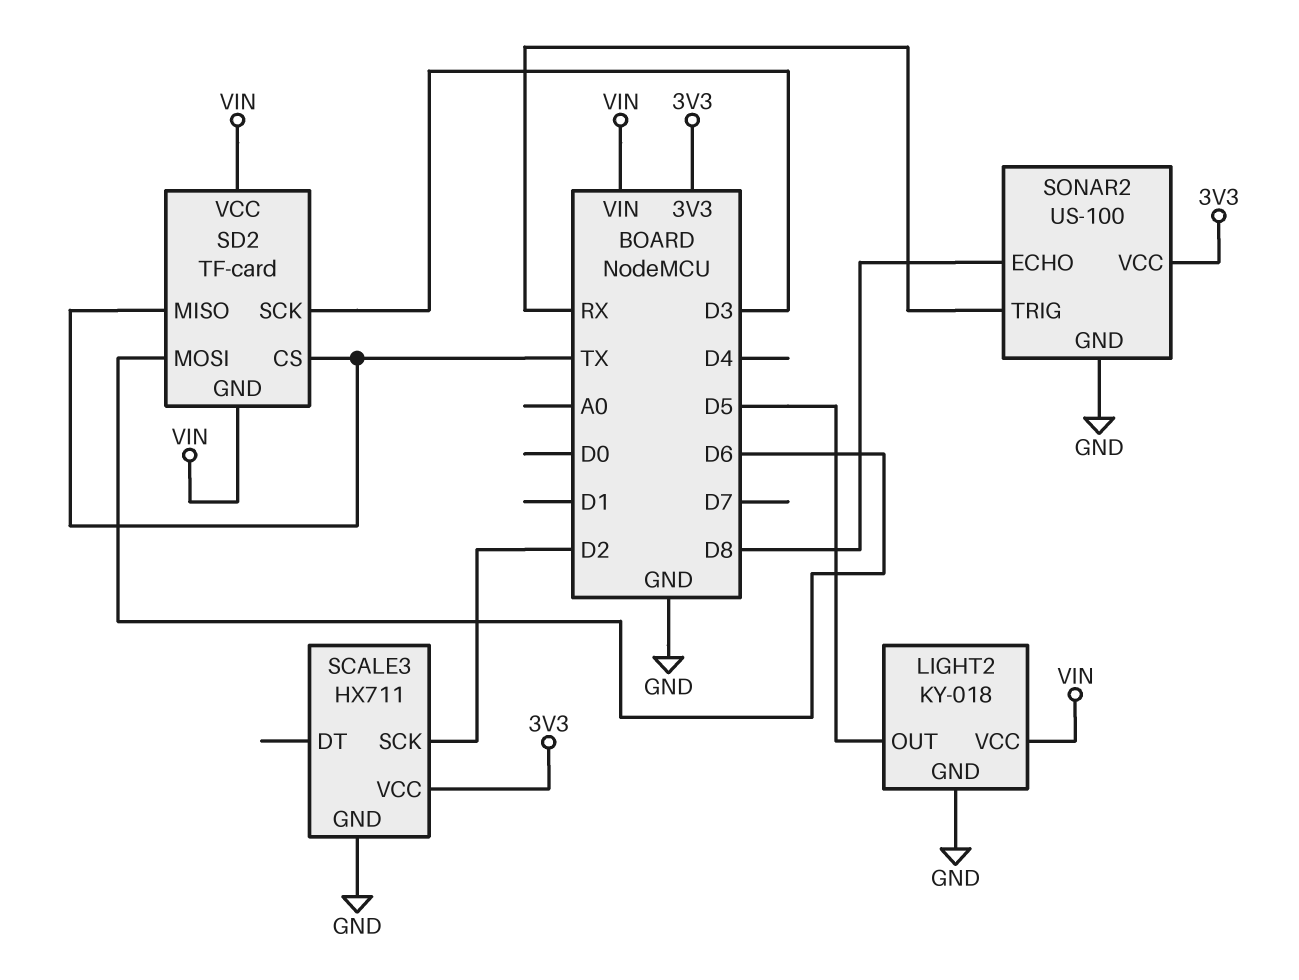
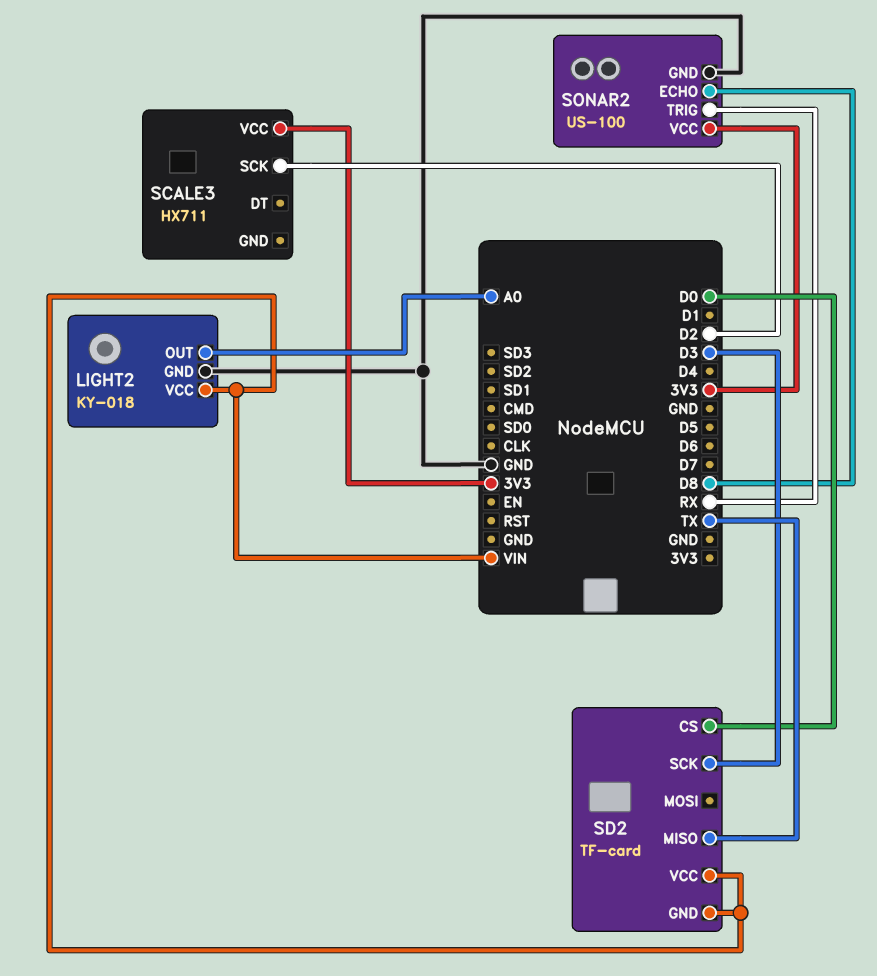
LIGHT2 pin OUT: D5 -> A0
SCALE3 pin GND: GND -> none
SD2 pin CS: TX -> D0
SD2 pin MOSI: D6 -> none

